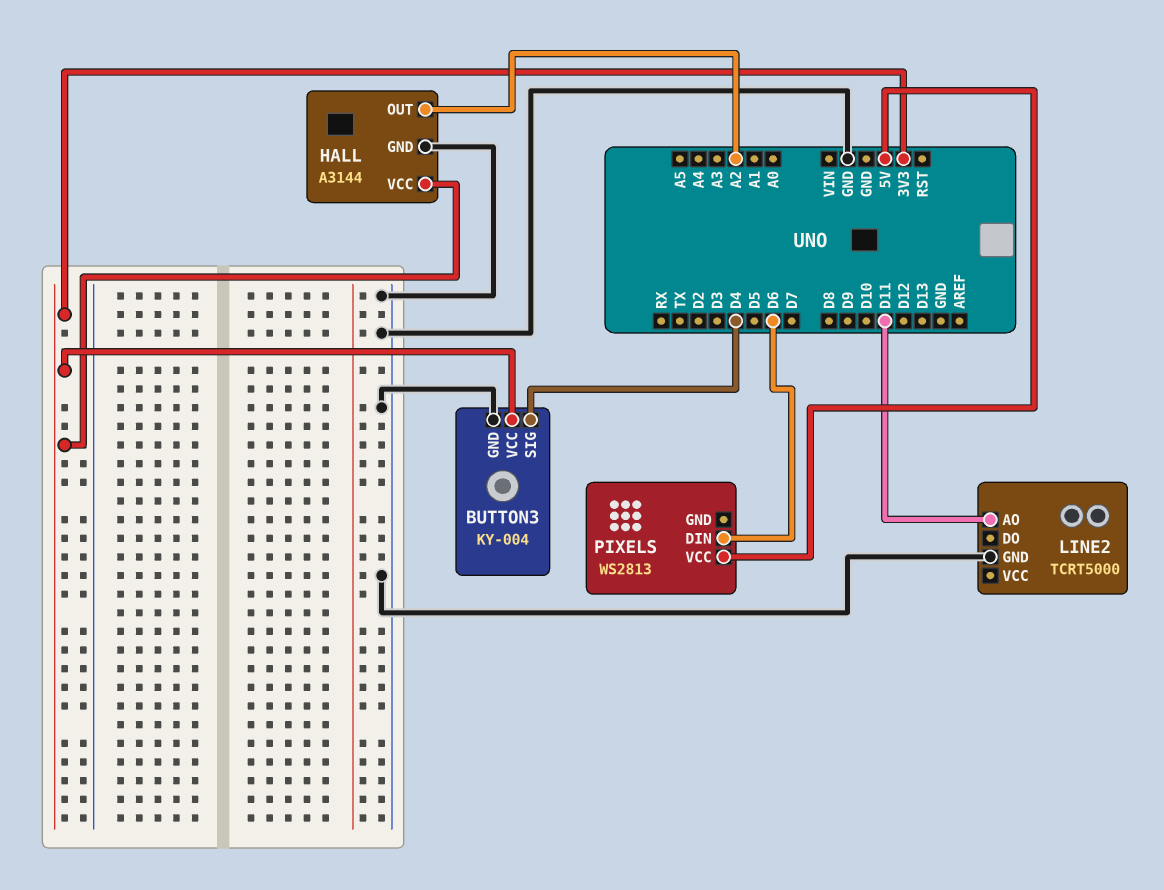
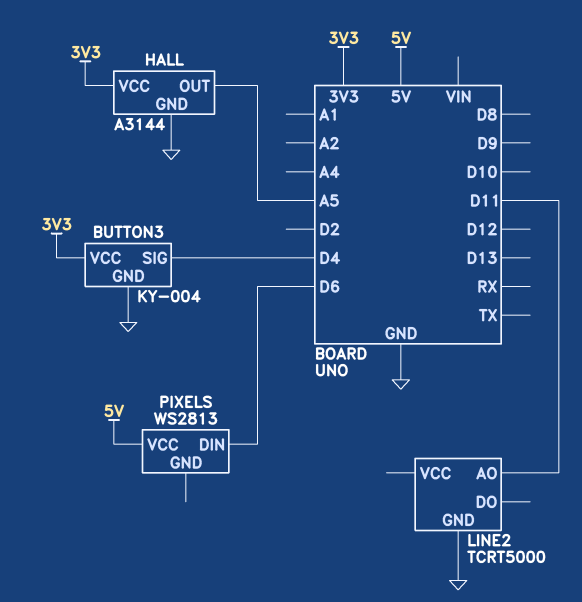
HALL pin OUT: A2 -> A5

